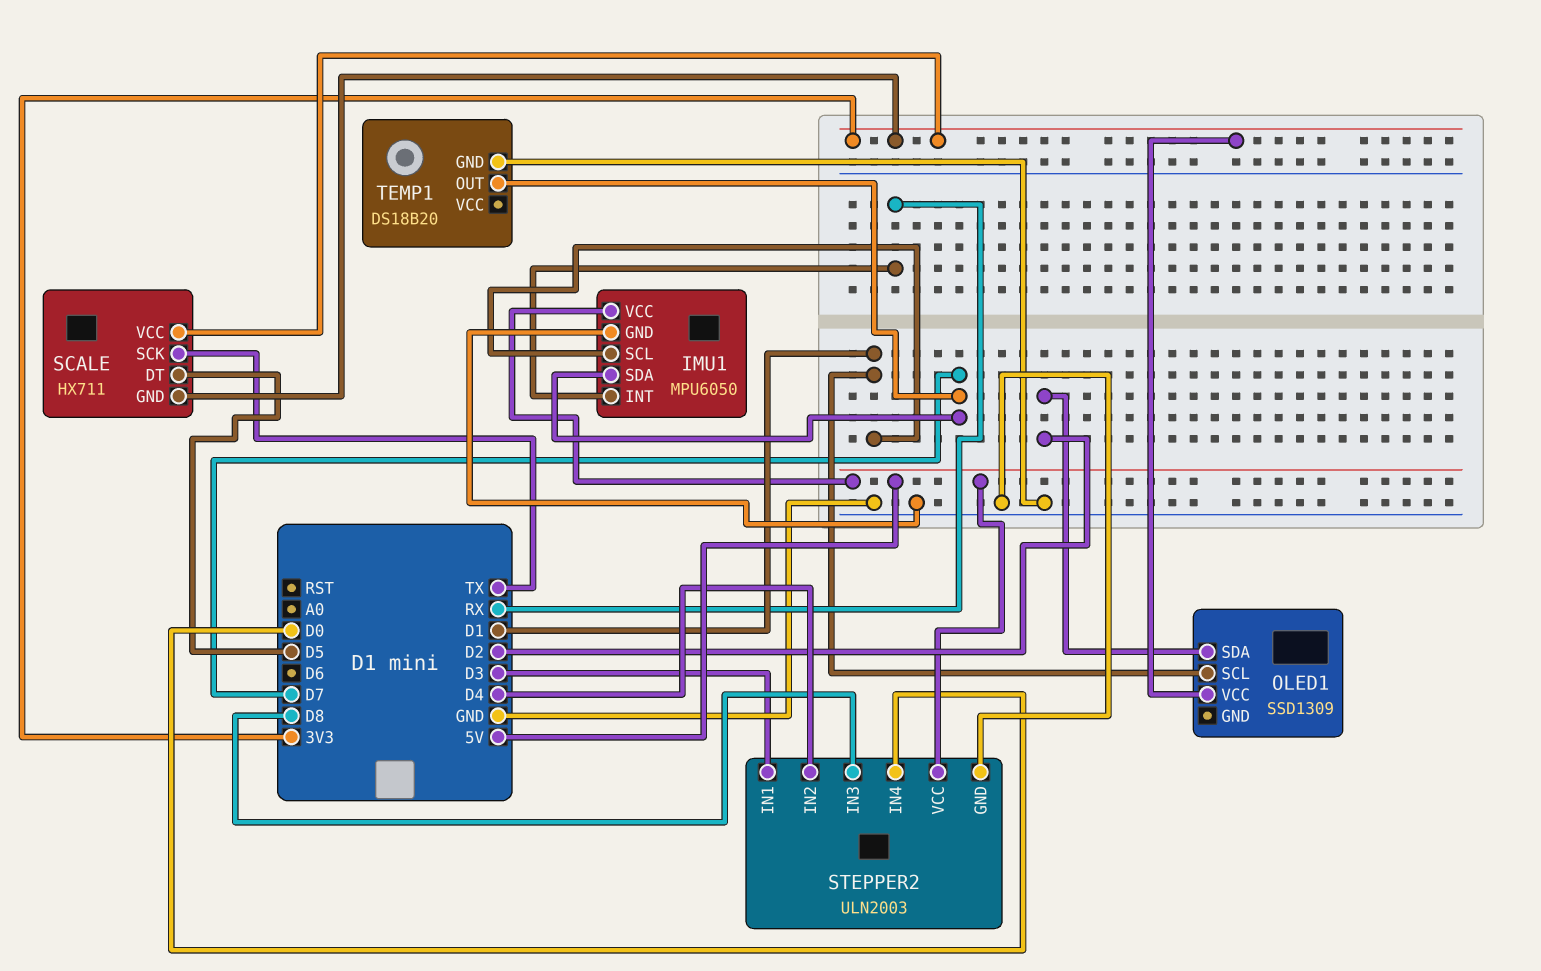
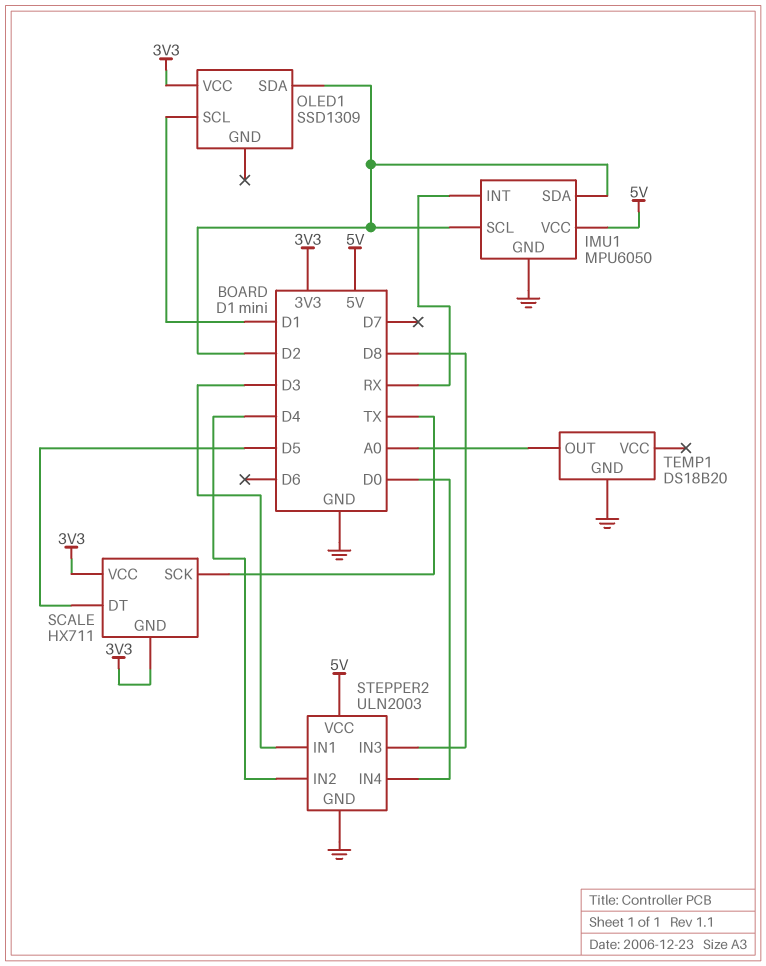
IMU1 pin SCL: D1 -> D2
IMU1 pin SDA: D7 -> D2
TEMP1 pin OUT: D7 -> A0

